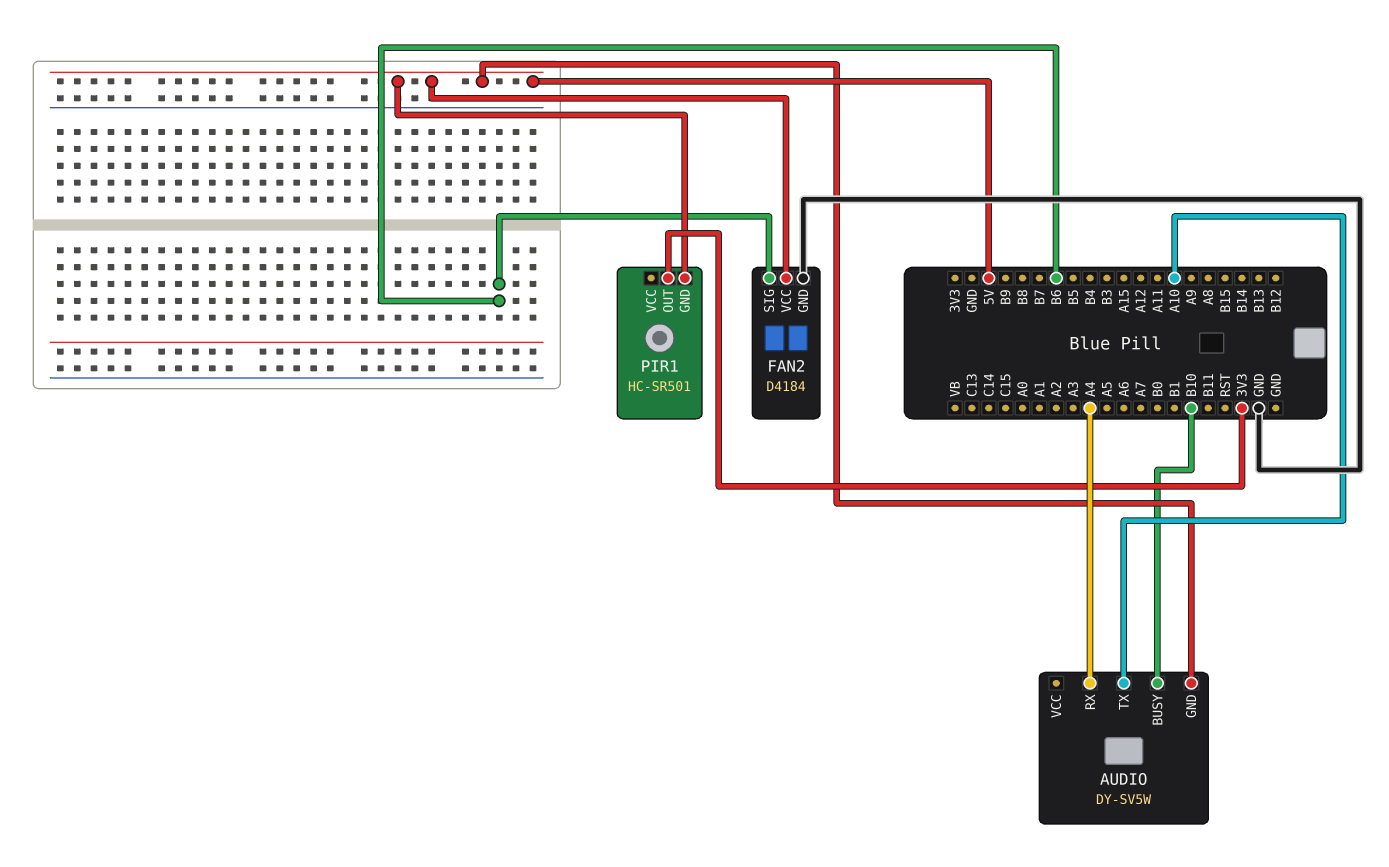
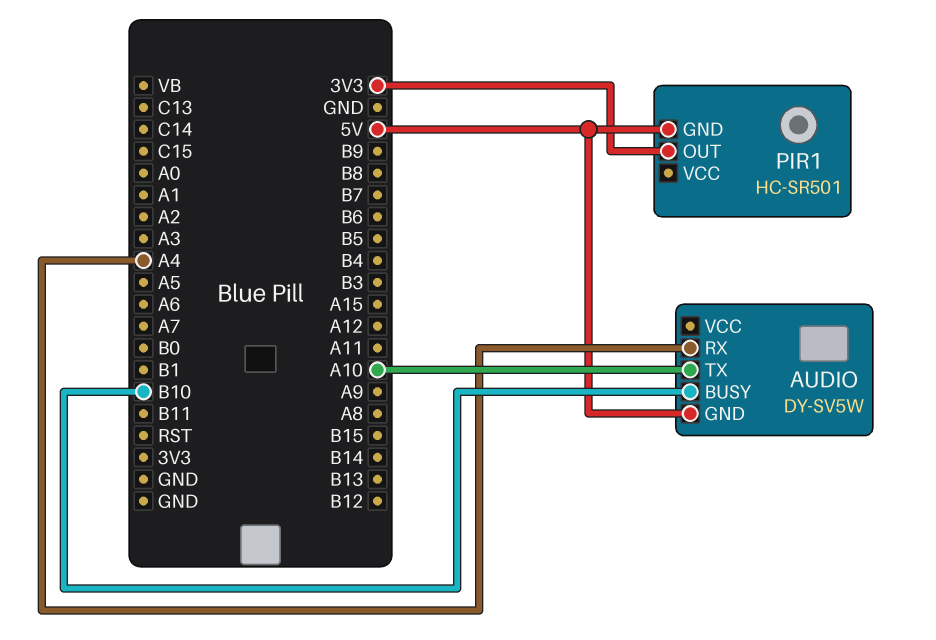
FAN2: D4184 -> none
FAN2 pin GND: GND -> none
FAN2 pin SIG: B6 -> none
FAN2 pin VCC: 5V -> none

